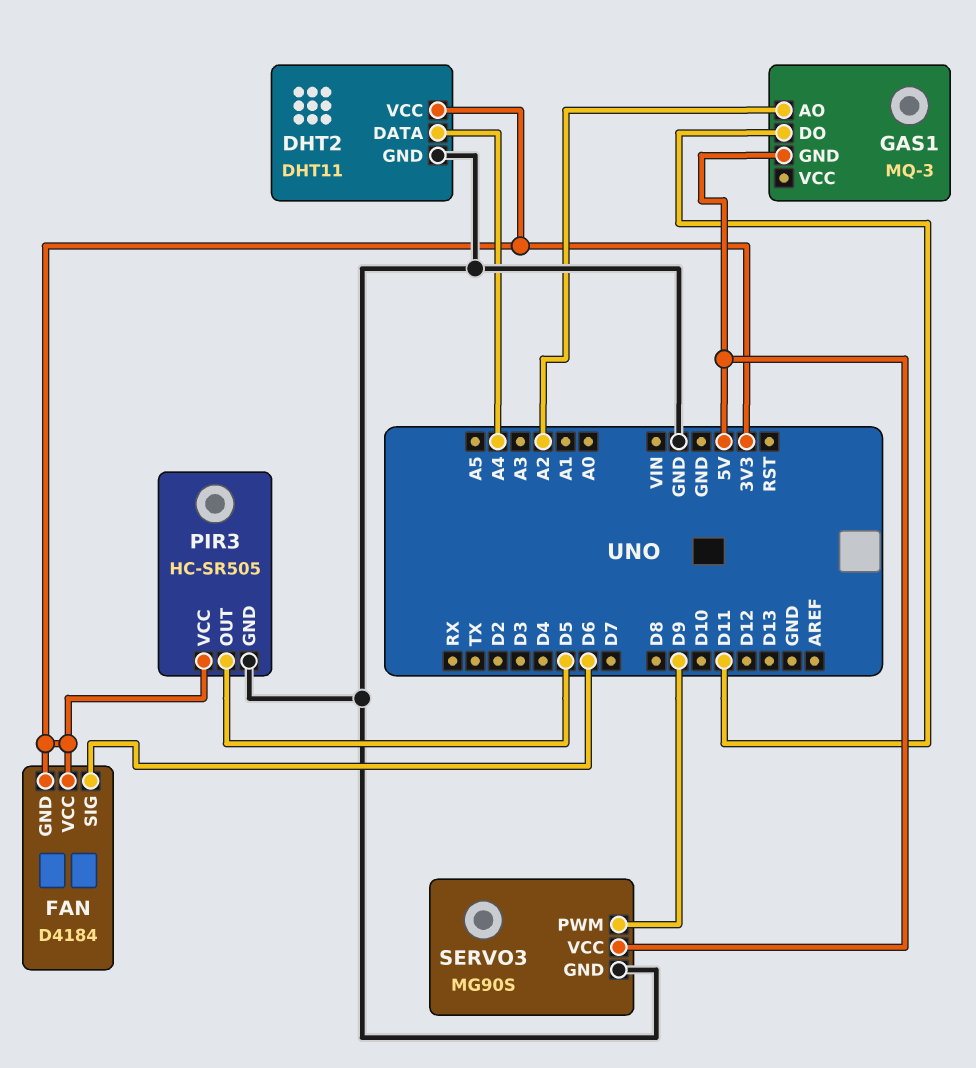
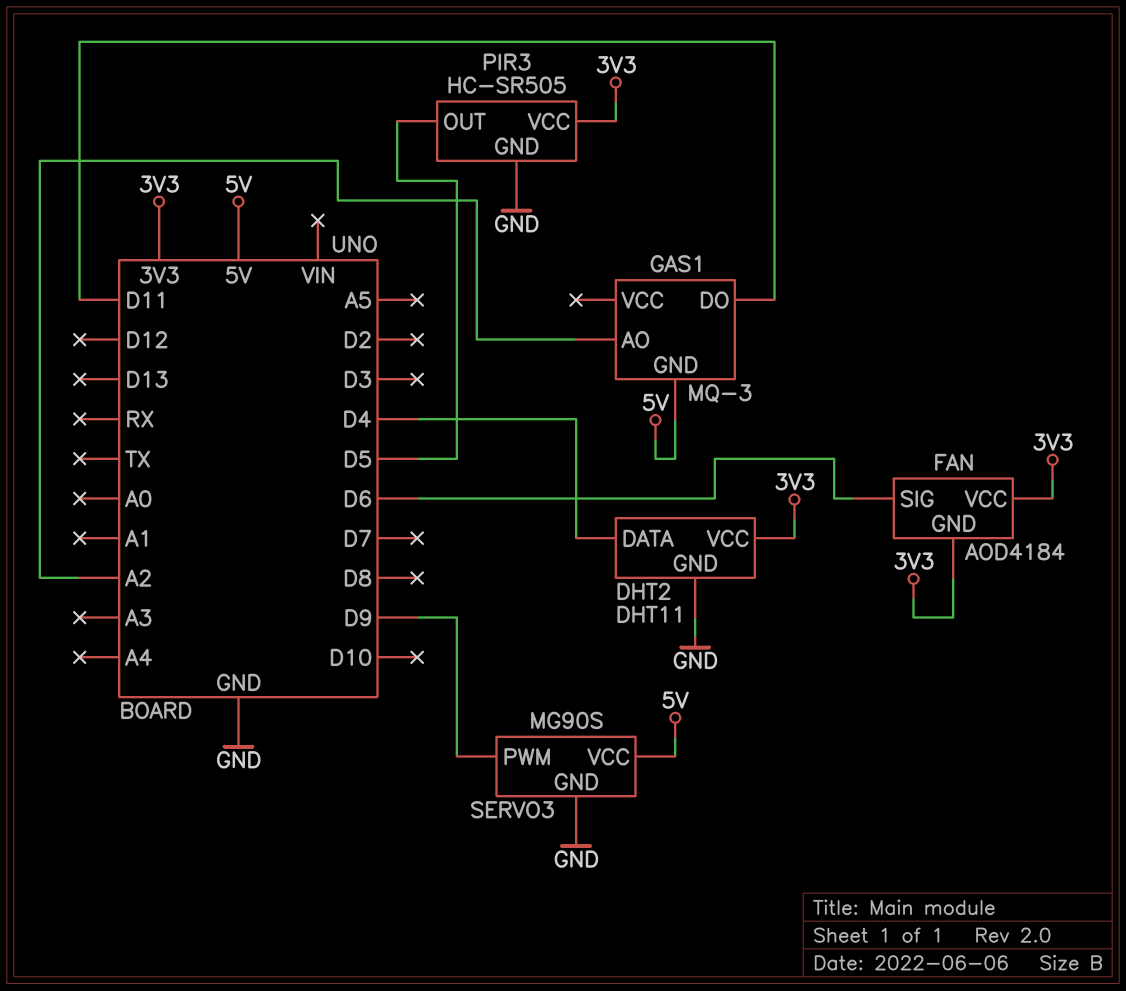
DHT2 pin DATA: A4 -> D4
FAN: D4184 -> AOD4184

